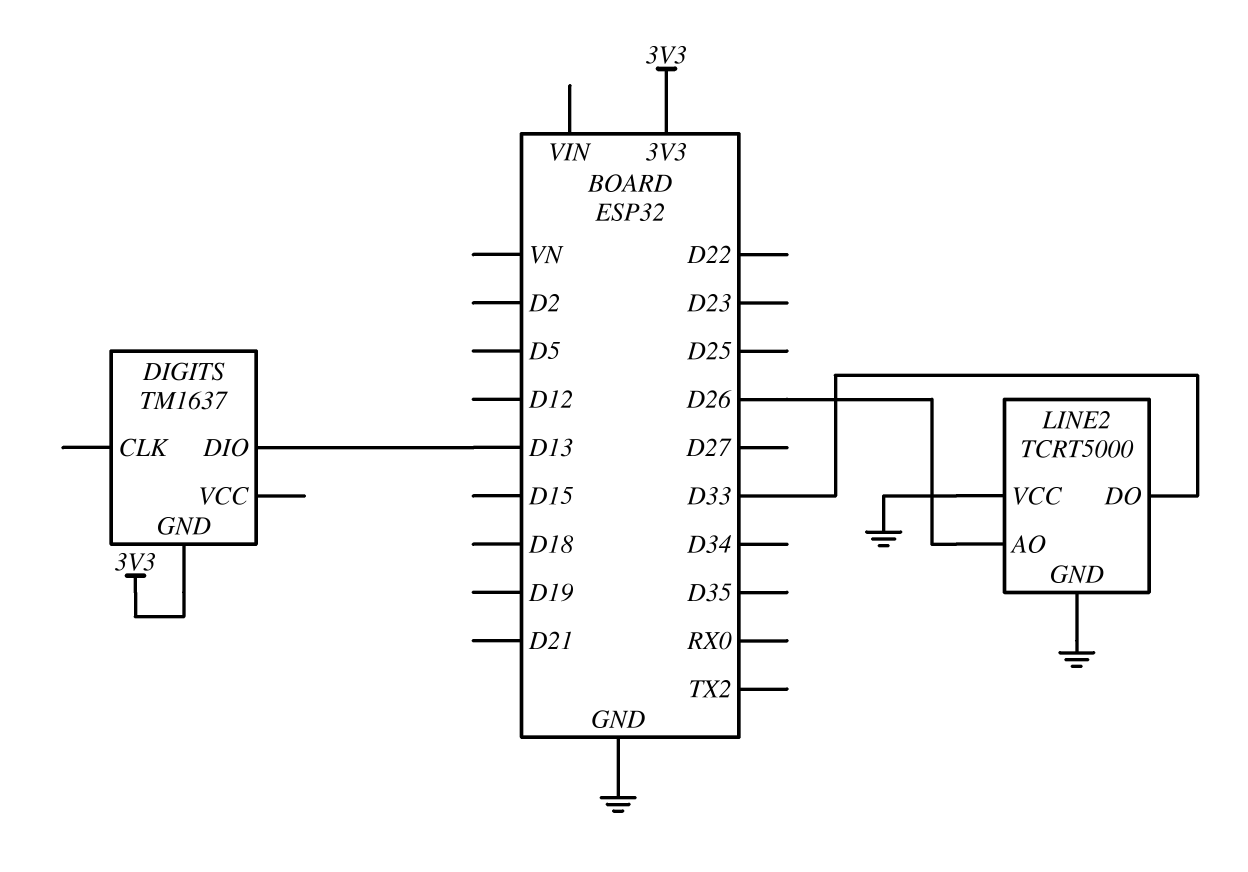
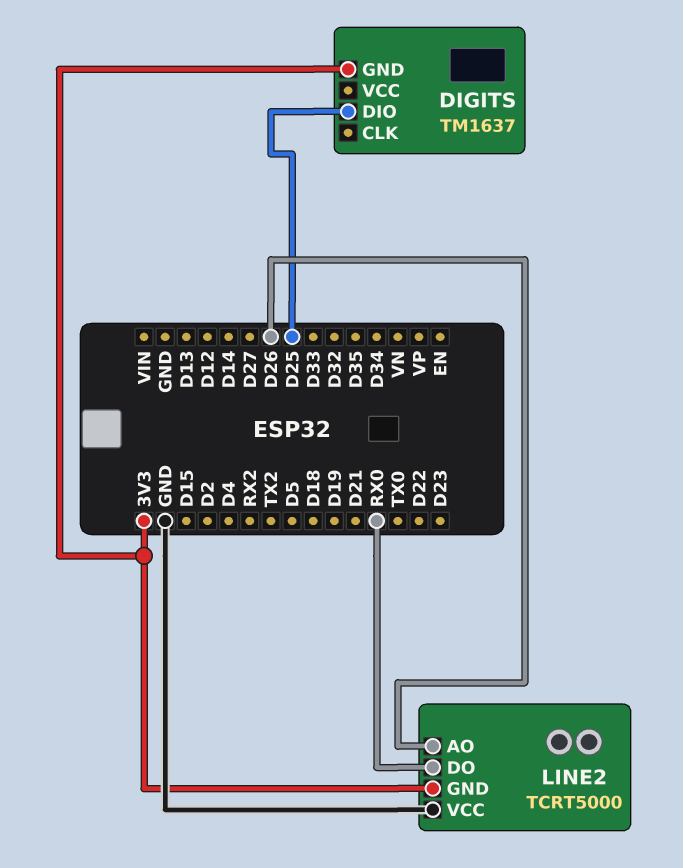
DIGITS pin DIO: D13 -> D25
LINE2 pin DO: D33 -> RX0
LINE2 pin GND: GND -> 3V3

